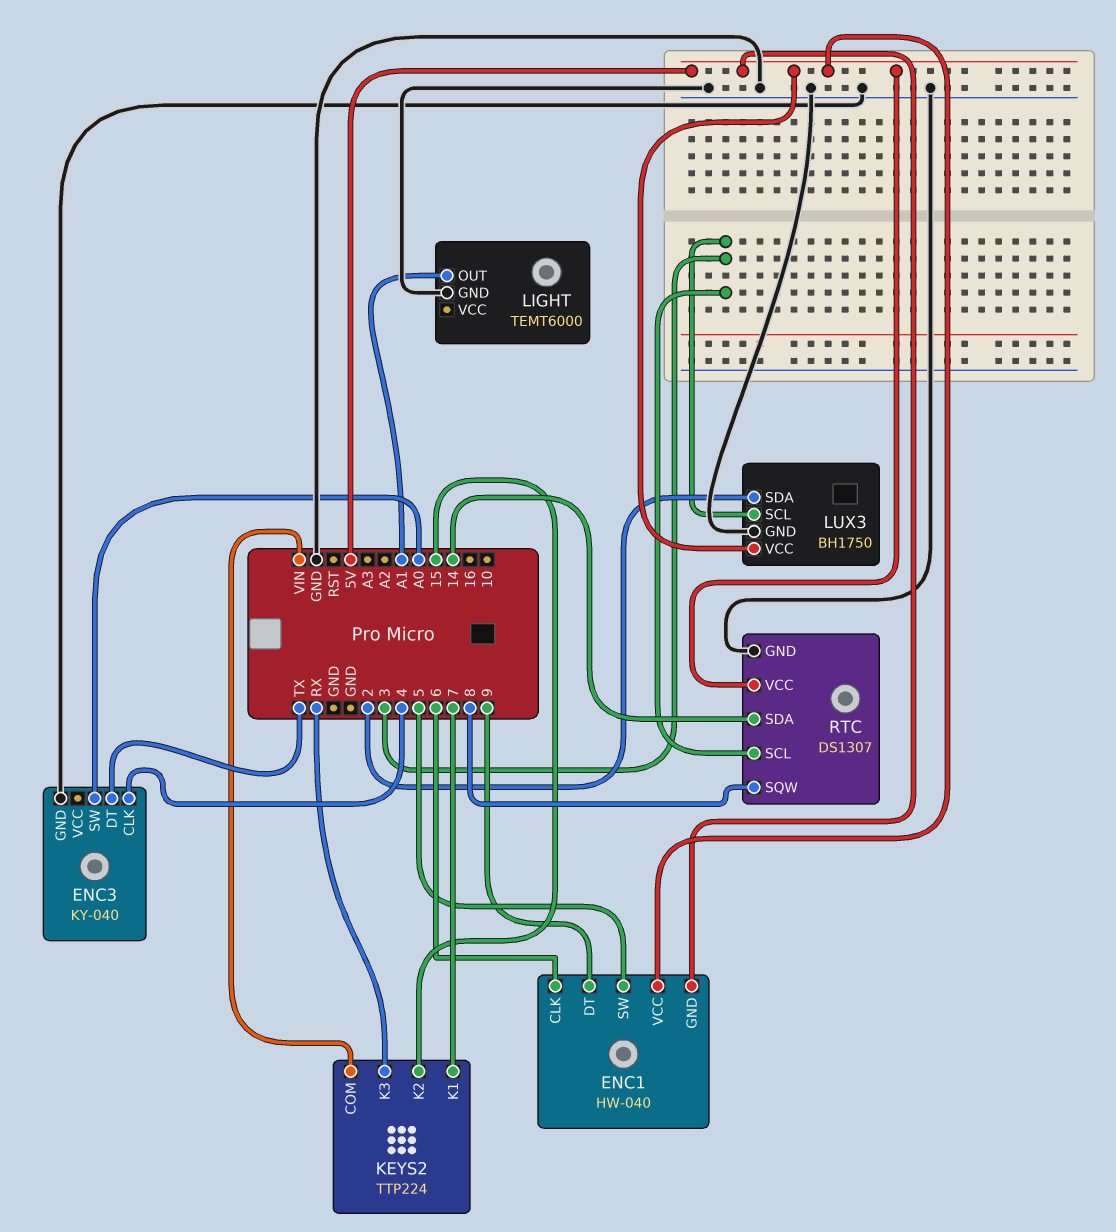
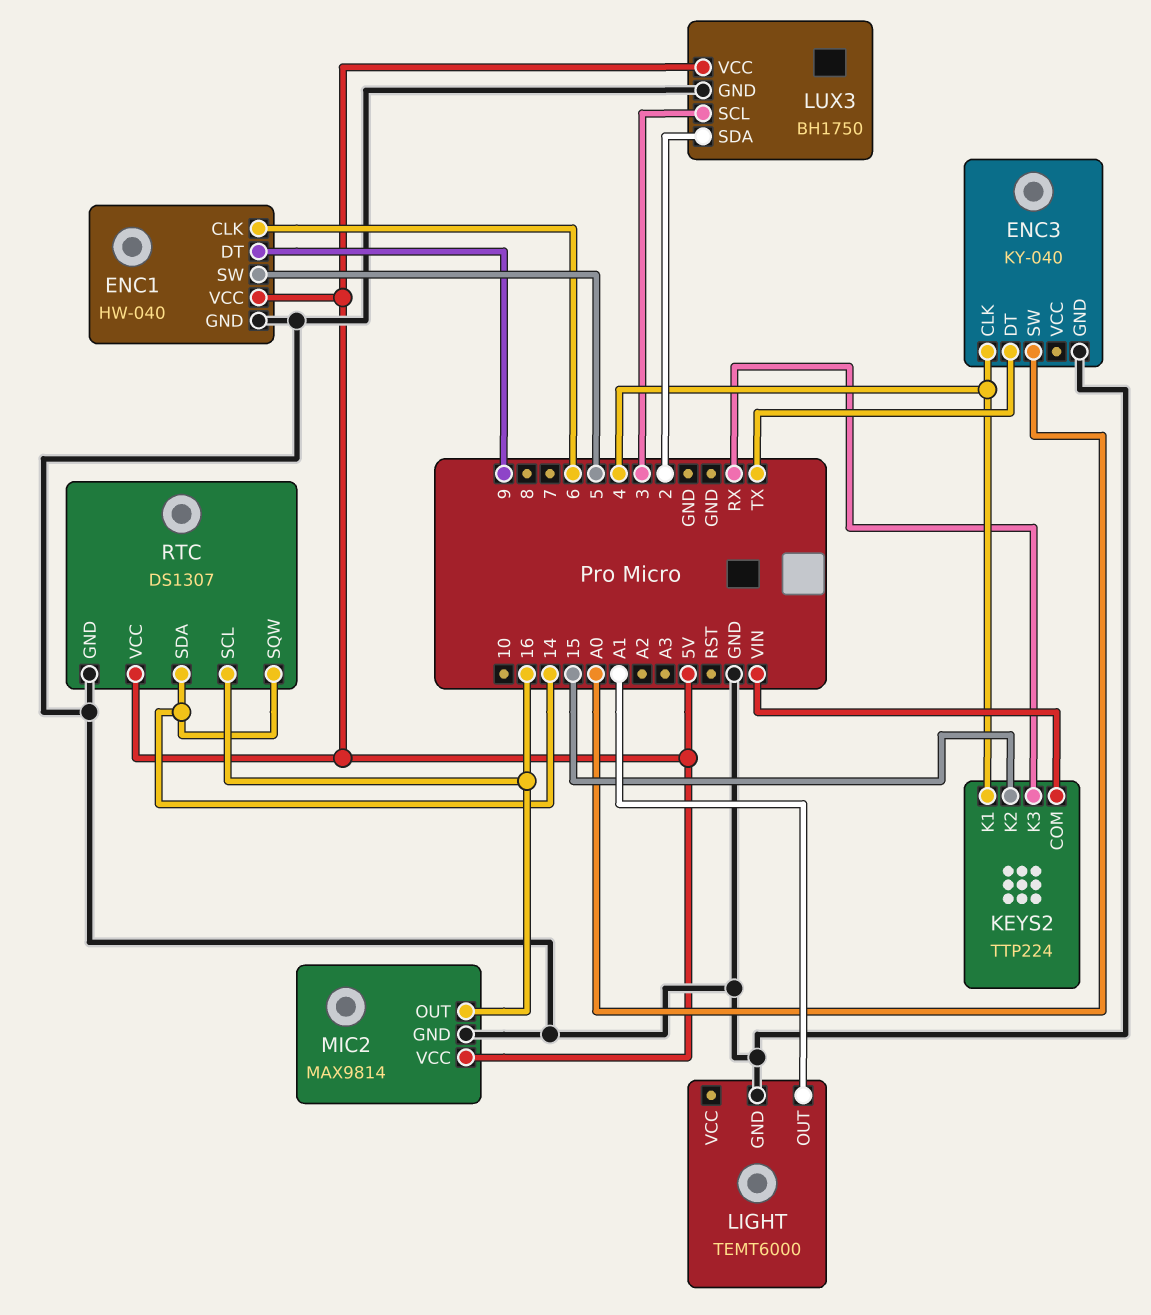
ENC1 pin GND: 5V -> GND
KEYS2 pin K1: 7 -> 4
MIC2: none -> MAX9814
MIC2 pin GND: none -> GND
MIC2 pin OUT: none -> 16
MIC2 pin VCC: none -> 5V
RTC pin SCL: 3 -> 16
RTC pin SQW: 8 -> 14

